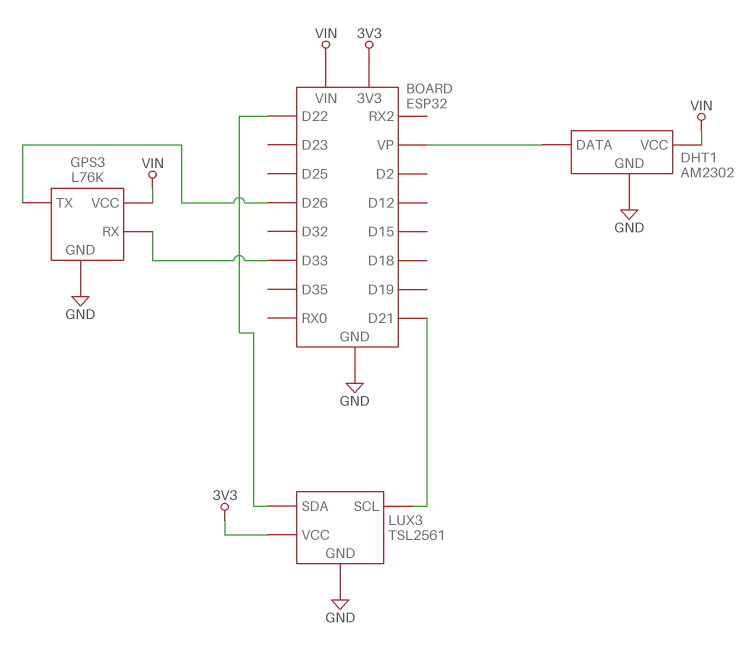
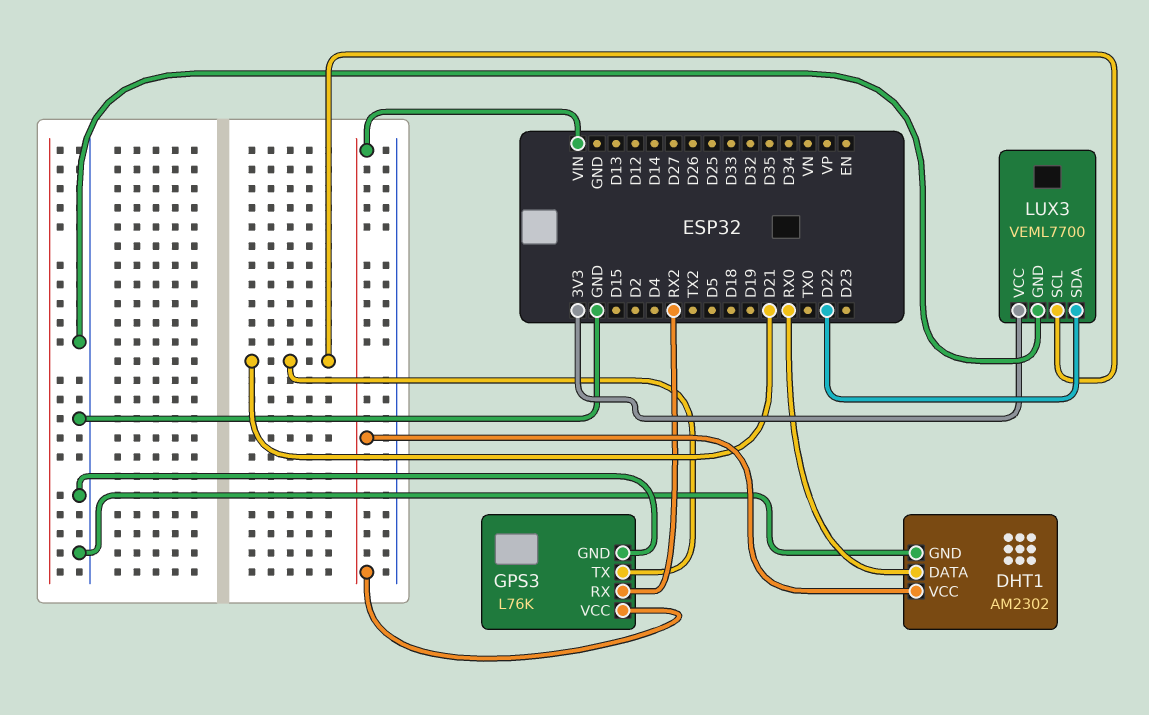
DHT1 pin DATA: VP -> RX0
GPS3 pin RX: D33 -> RX2
GPS3 pin TX: D26 -> D21
LUX3: TSL2561 -> VEML7700

